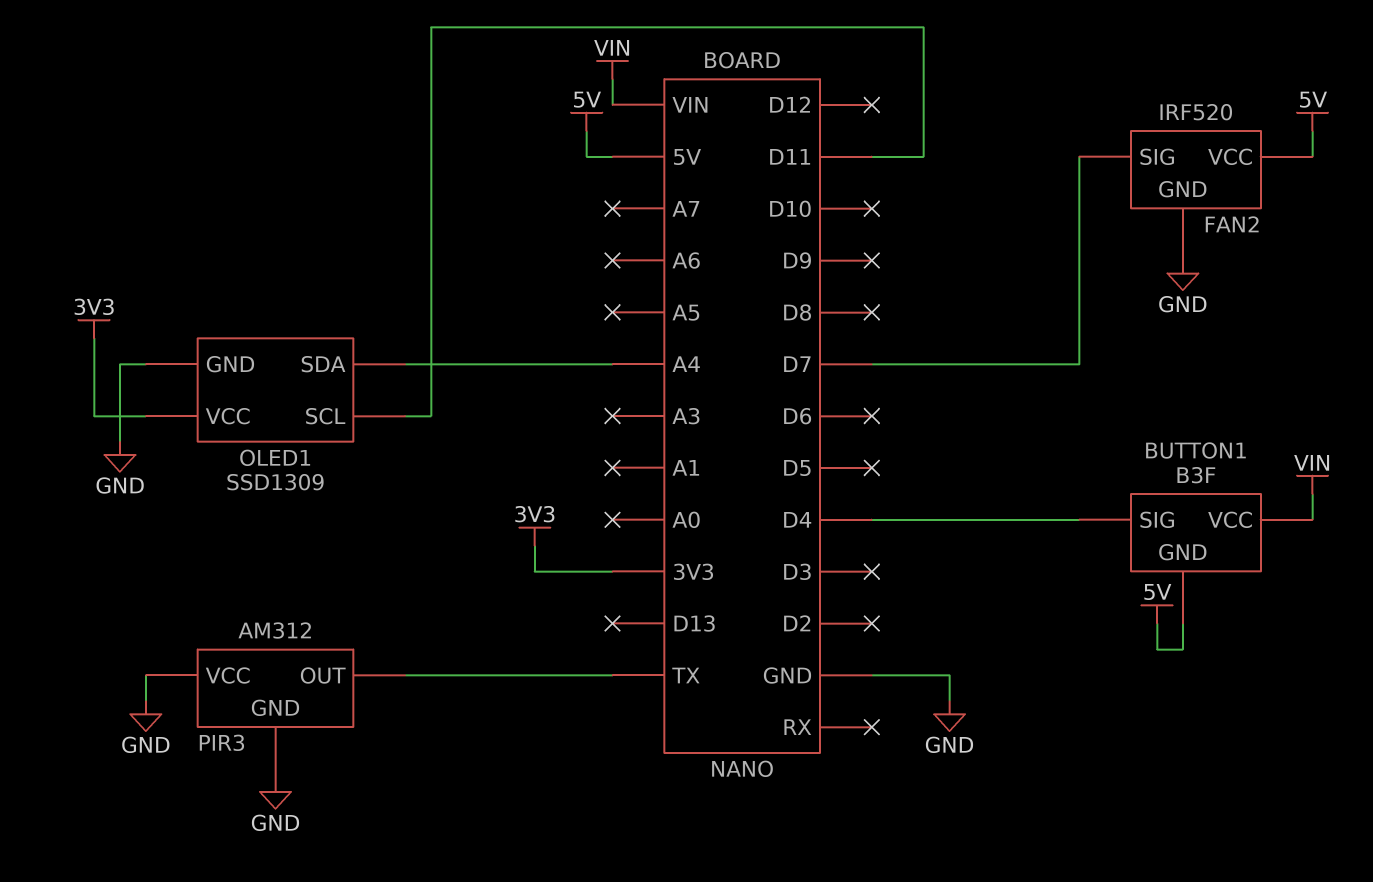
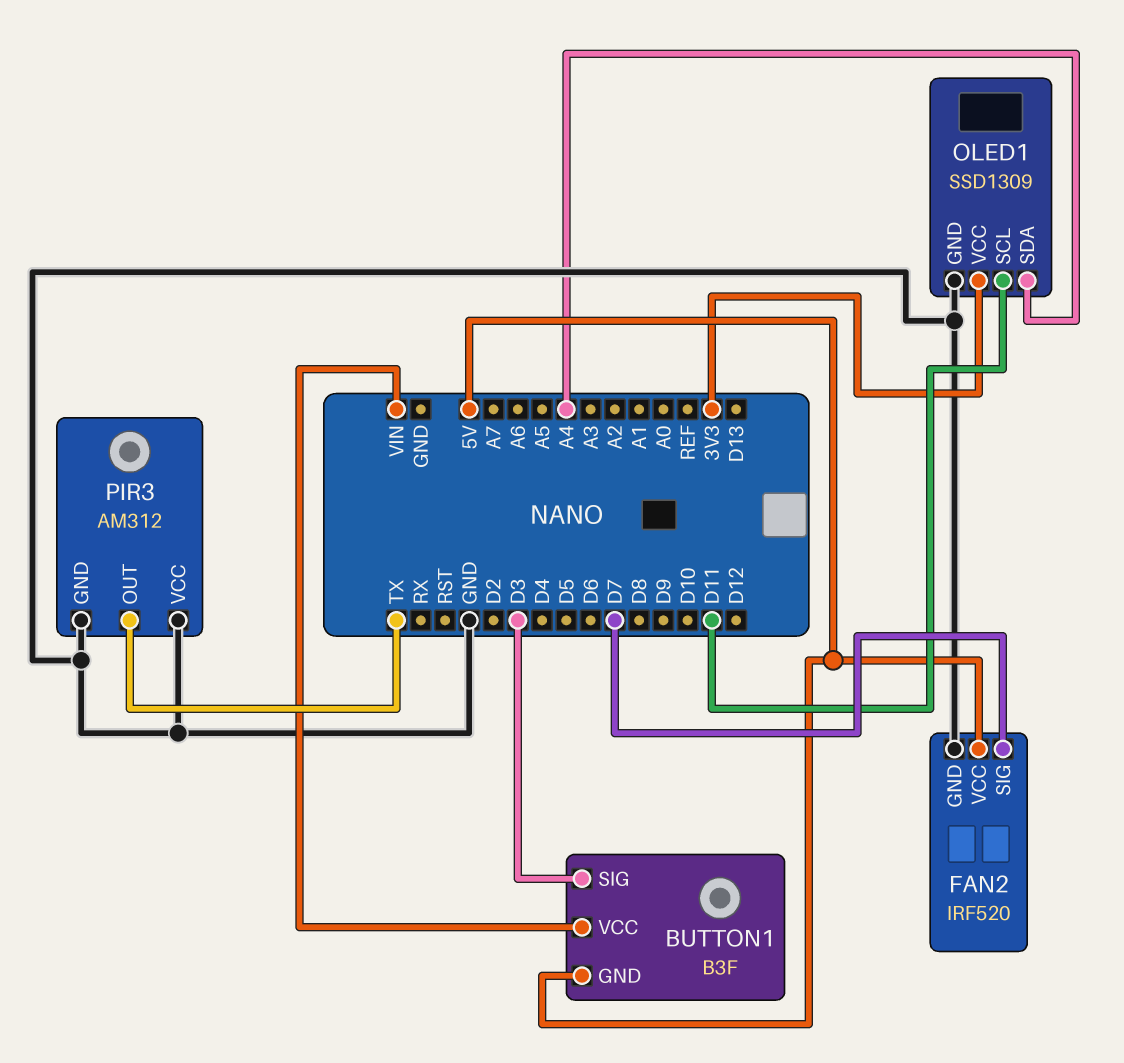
BUTTON1 pin SIG: D4 -> D3

